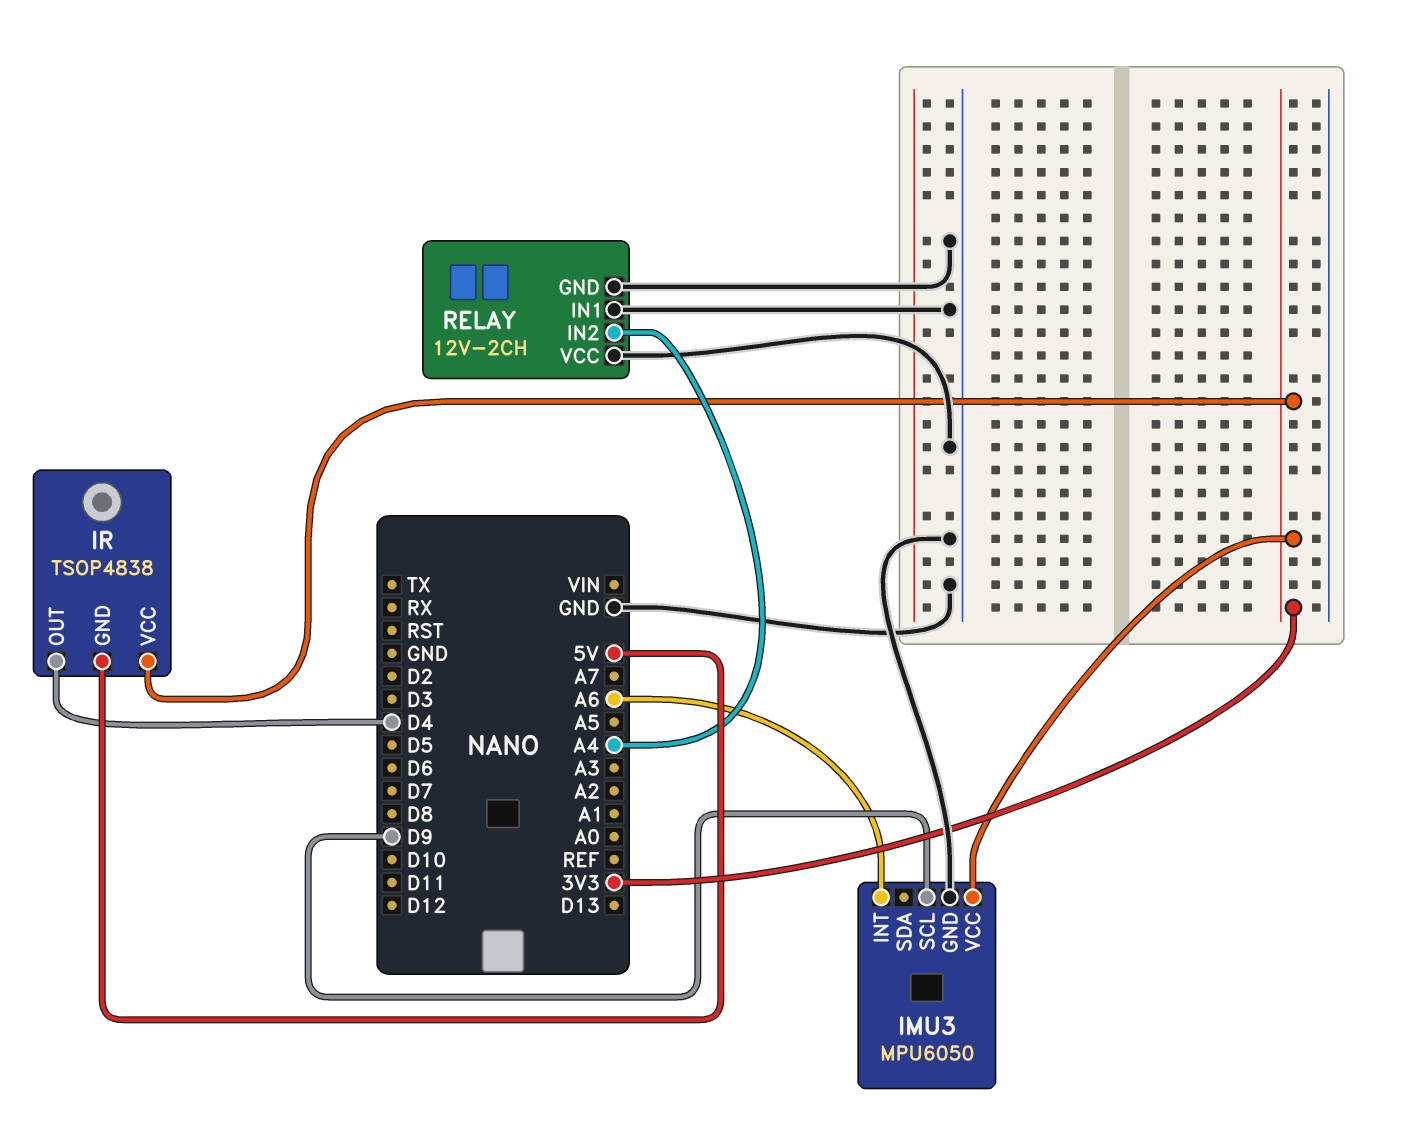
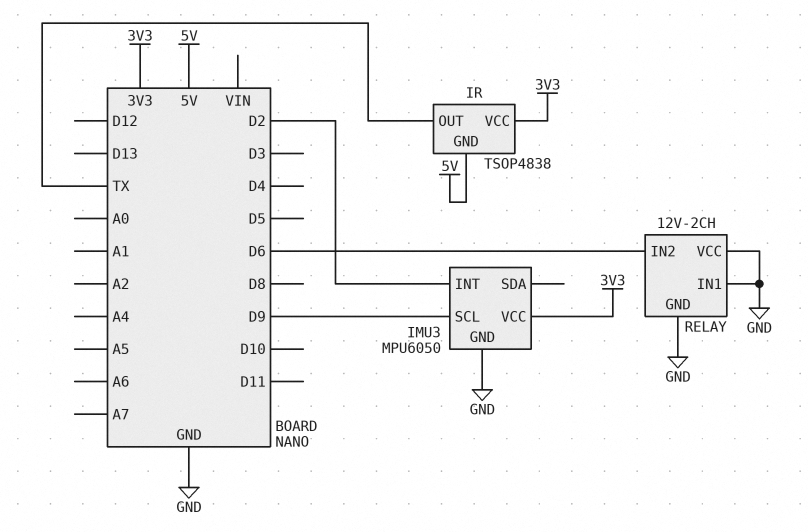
IMU3 pin INT: A6 -> D2
IR pin OUT: D4 -> TX
RELAY pin IN2: A4 -> D6

